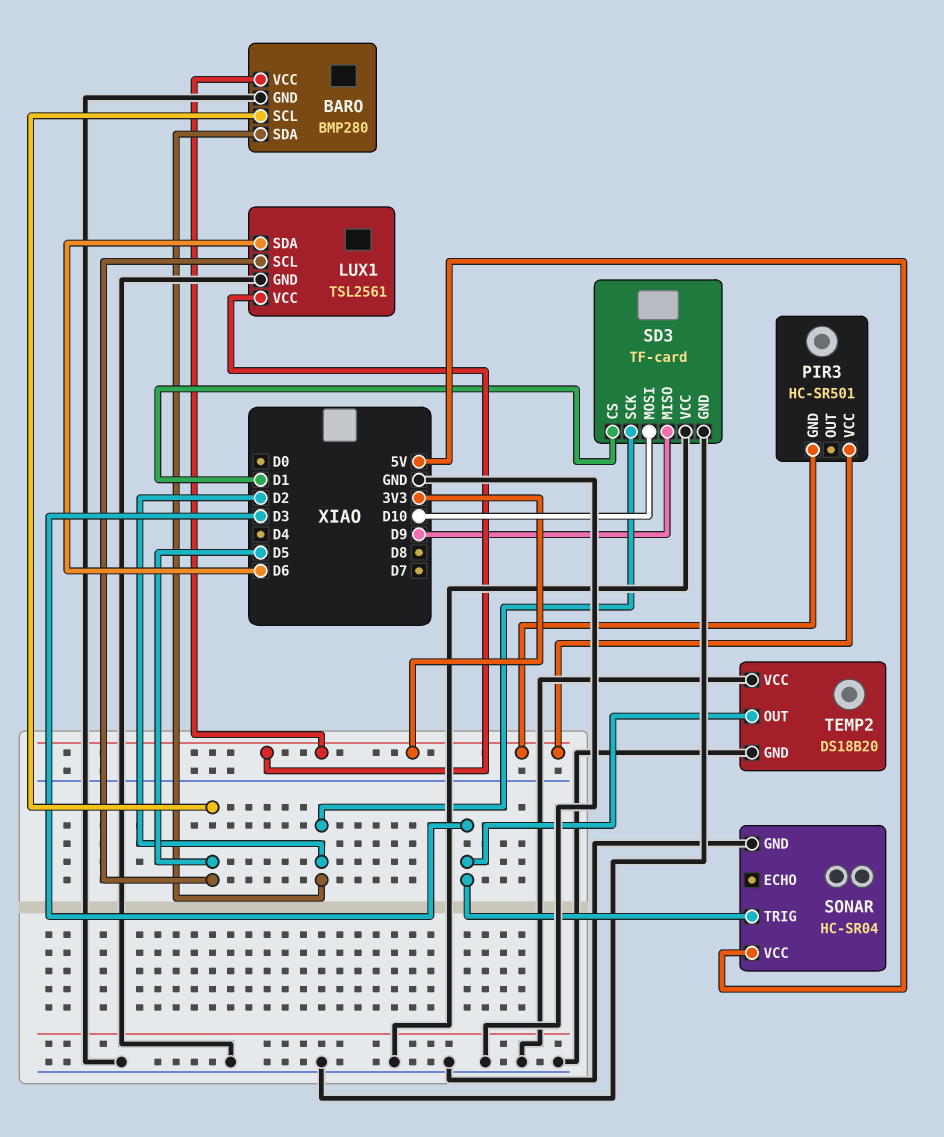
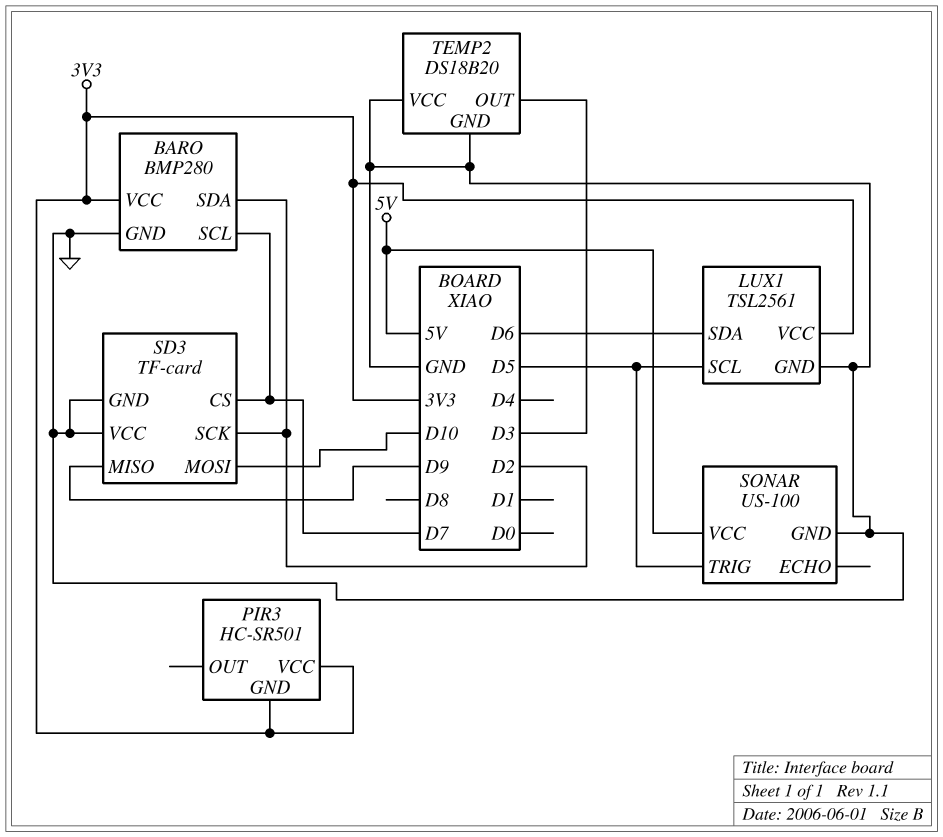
BARO pin SCL: D5 -> D7
SD3 pin CS: D1 -> D7
SONAR: HC-SR04 -> US-100
SONAR pin TRIG: D3 -> D5

